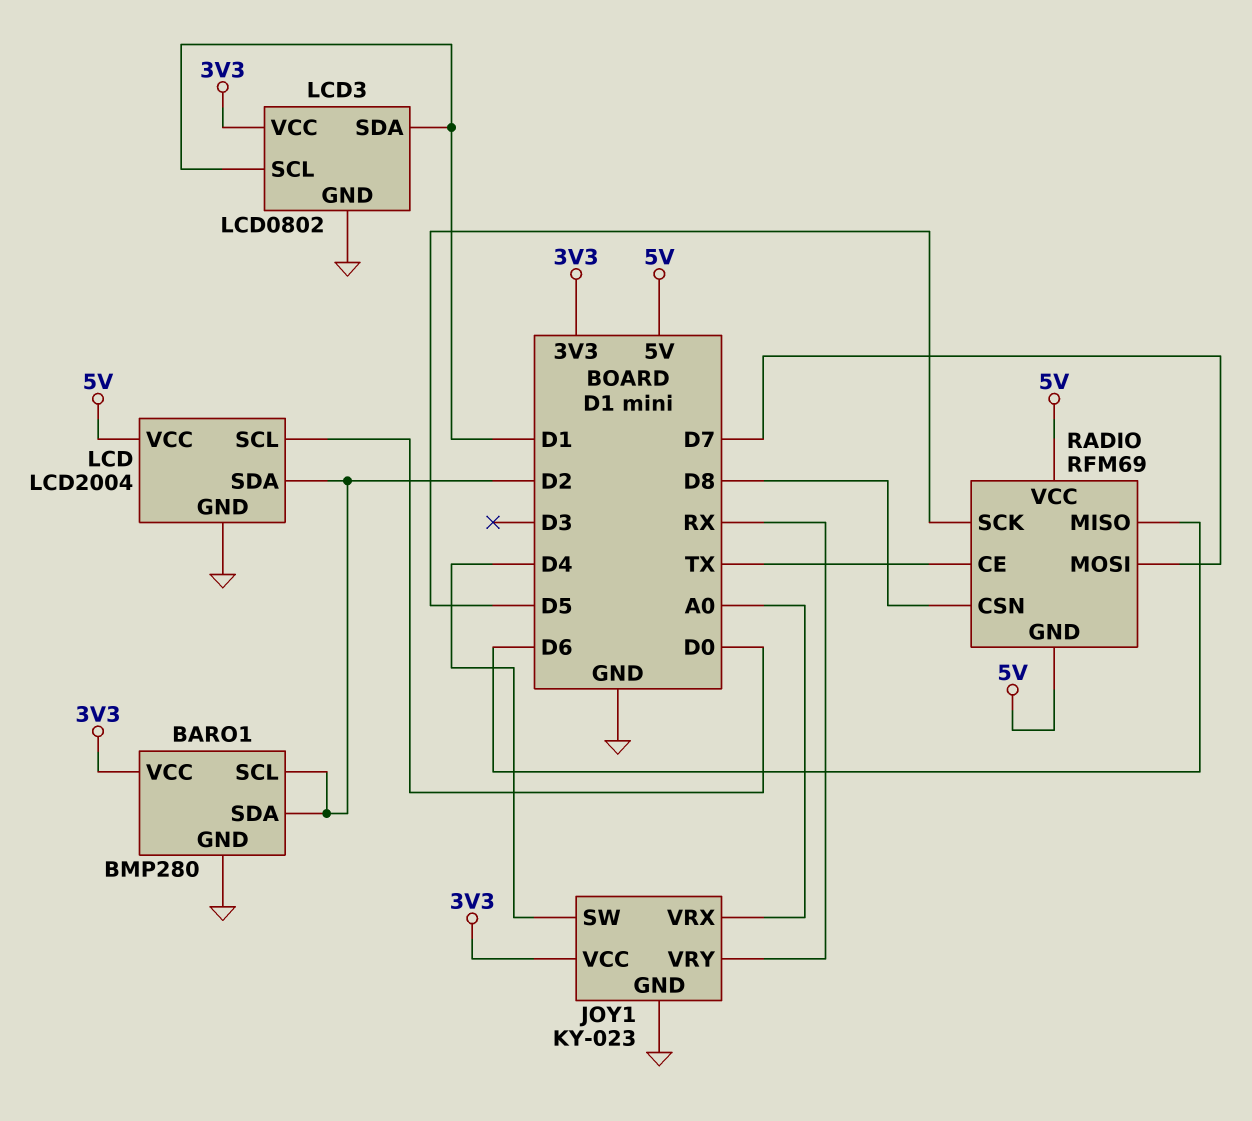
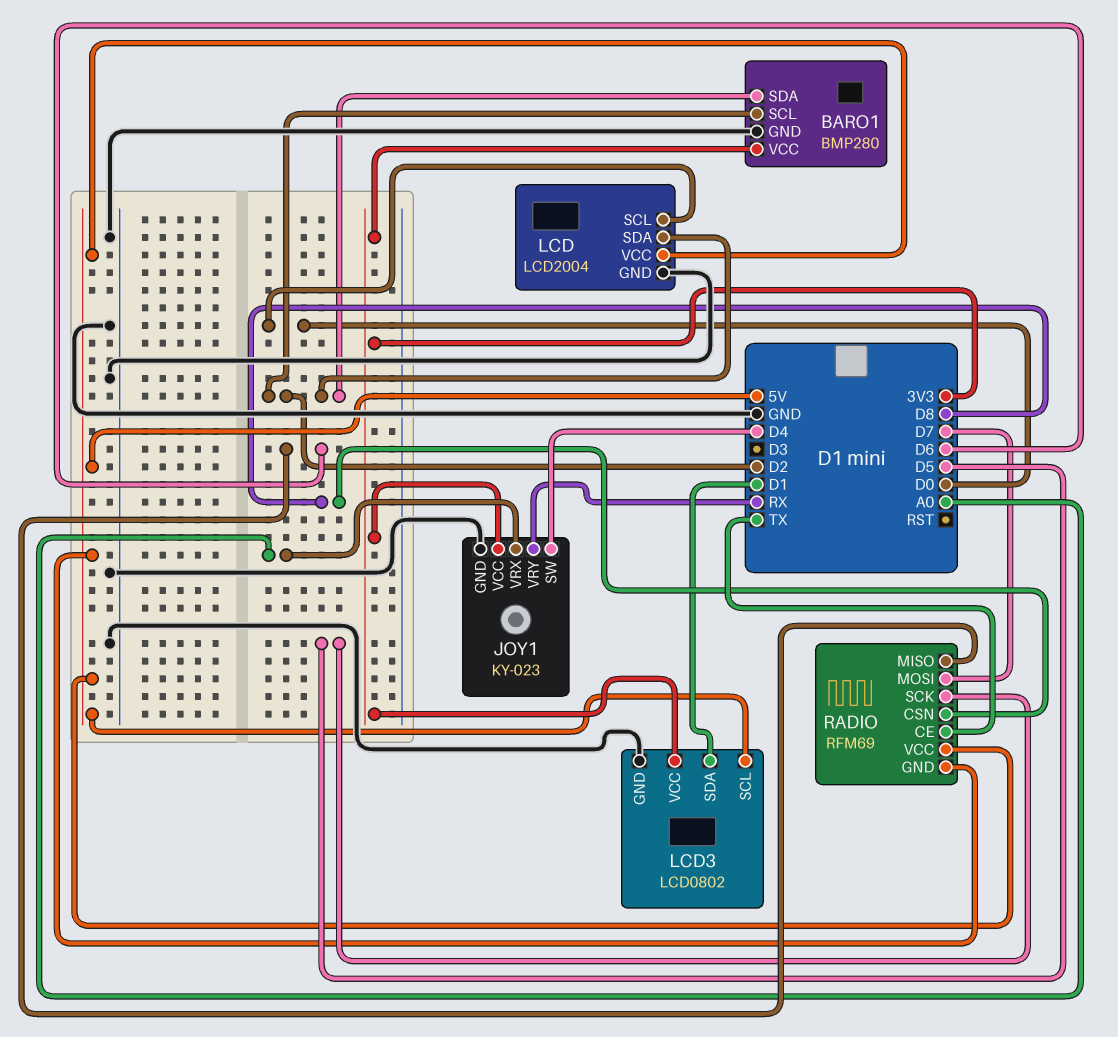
LCD3 pin SCL: D1 -> 5V

